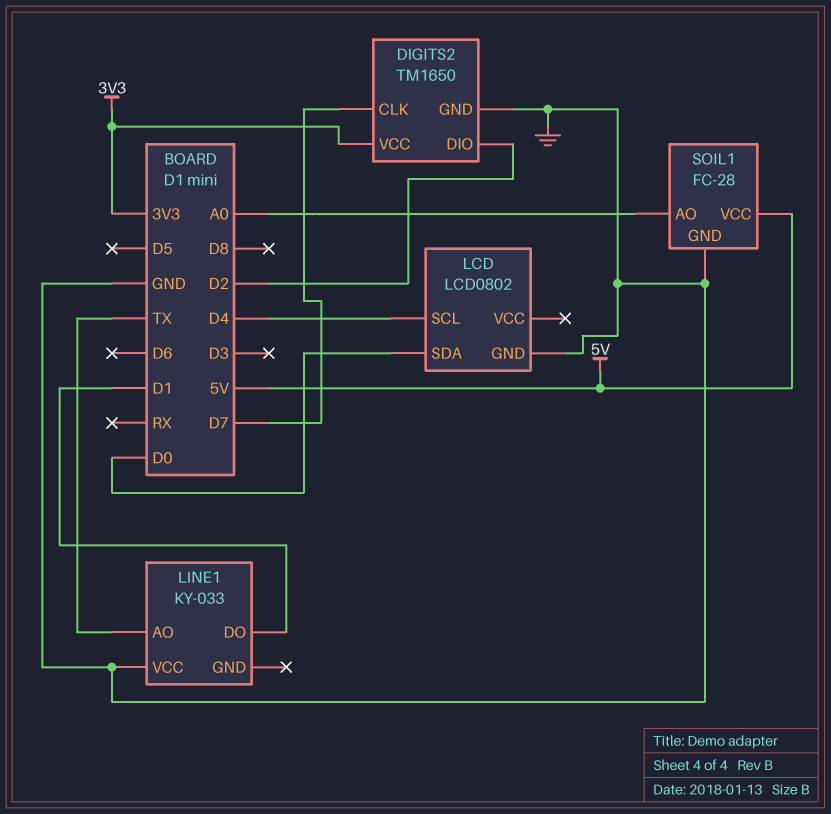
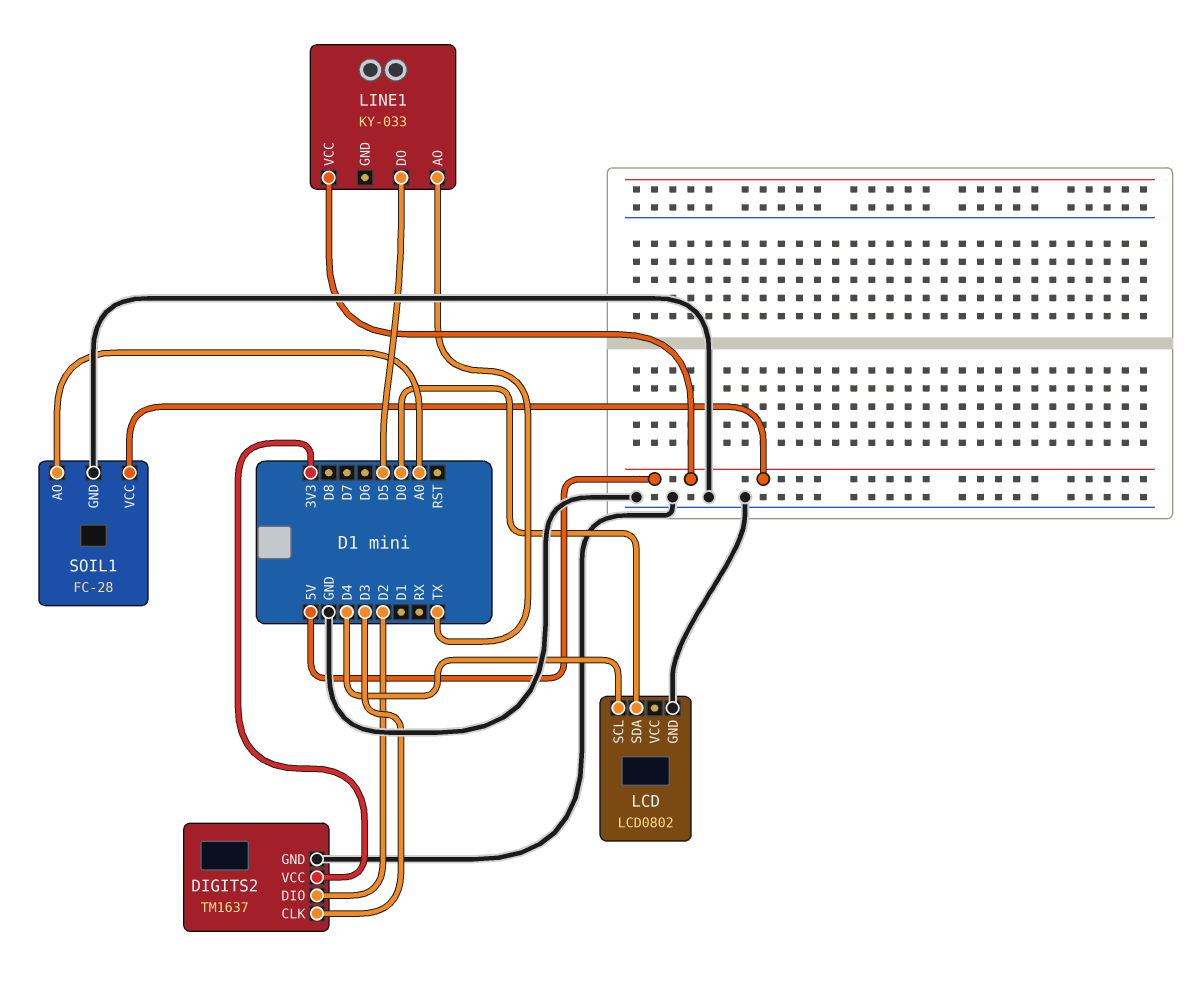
DIGITS2: TM1650 -> TM1637
DIGITS2 pin CLK: D7 -> D3
LINE1 pin DO: D1 -> D5
LINE1 pin VCC: GND -> 5V

